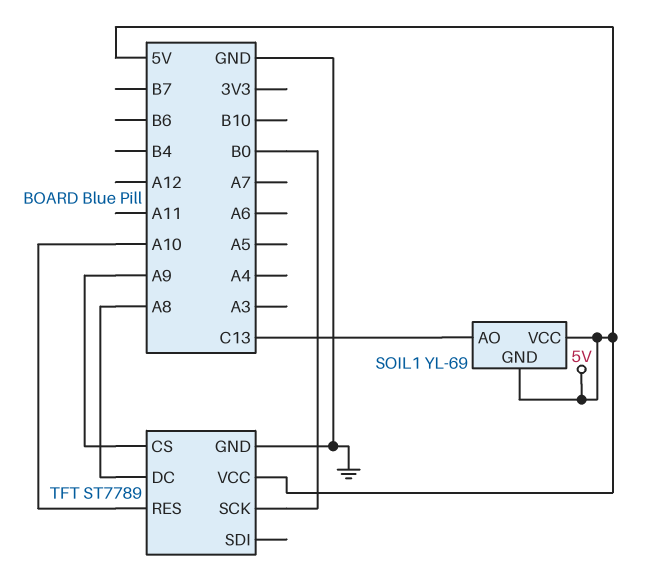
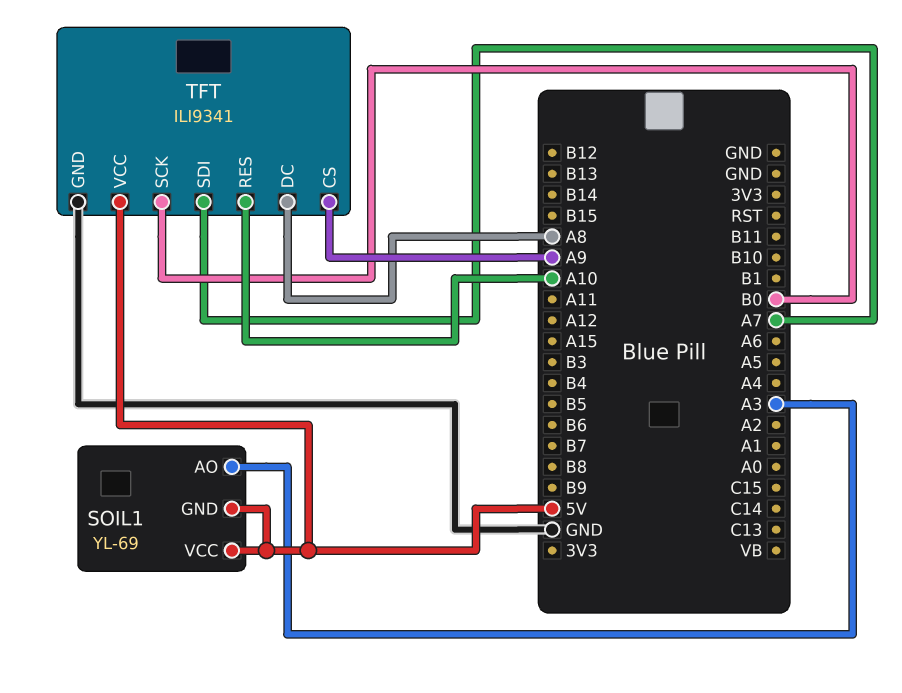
SOIL1 pin AO: C13 -> A3
TFT: ST7789 -> ILI9341
TFT pin SDI: none -> A7

